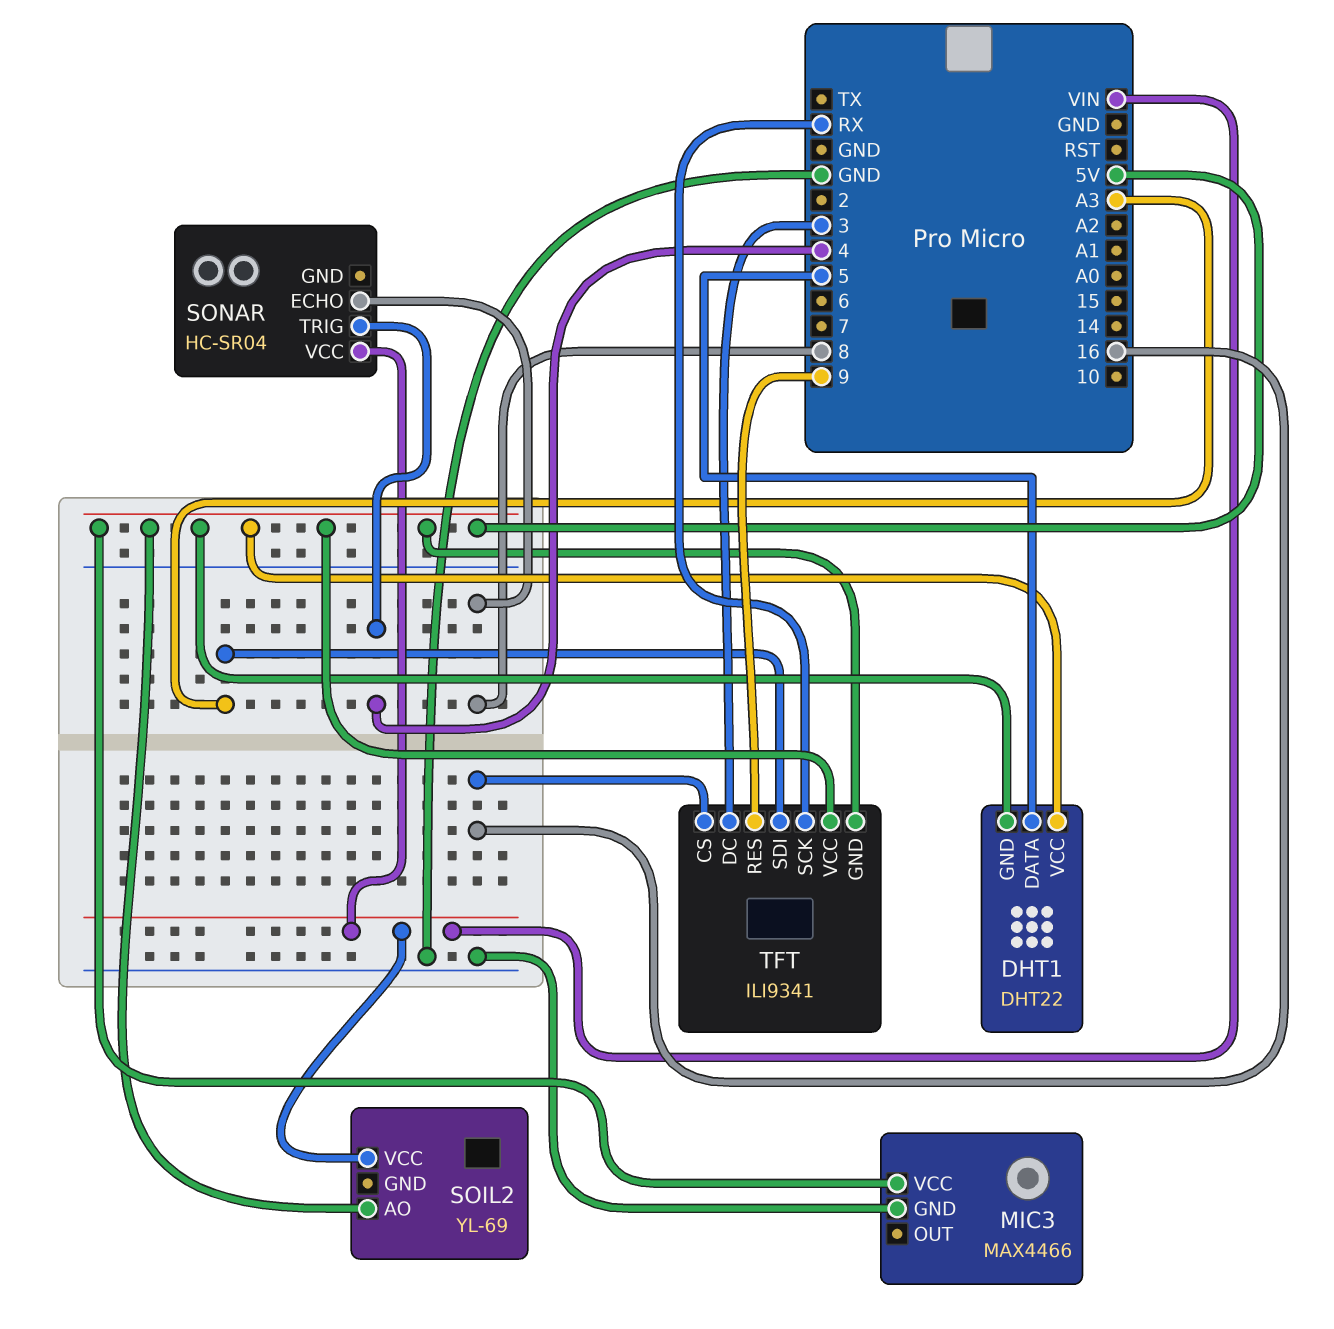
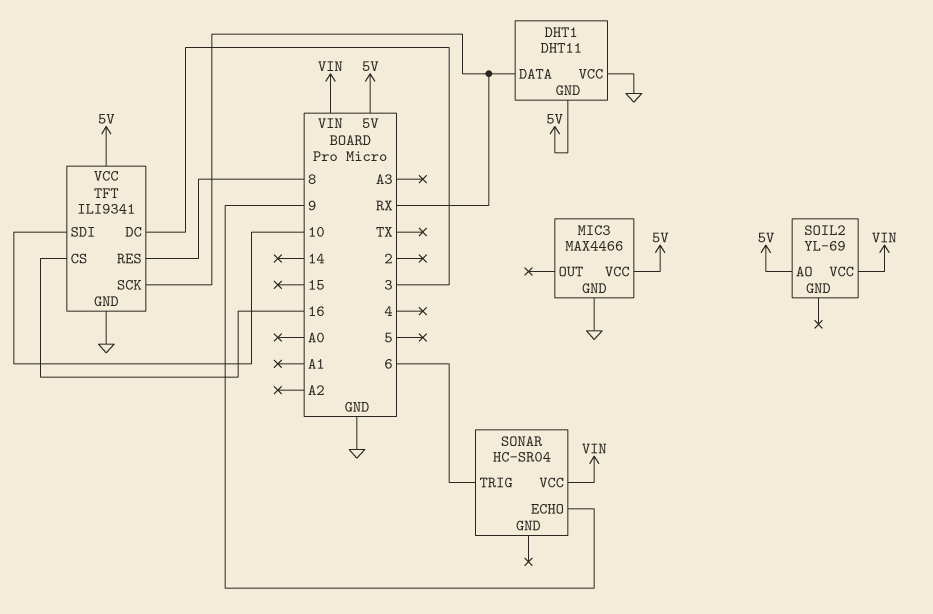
DHT1: DHT22 -> DHT11
DHT1 pin DATA: 5 -> RX
DHT1 pin VCC: 5V -> GND
SONAR pin ECHO: 8 -> 9
SONAR pin TRIG: 4 -> 6
TFT pin GND: 5V -> GND
TFT pin RES: 9 -> 8
TFT pin SDI: A3 -> 10

